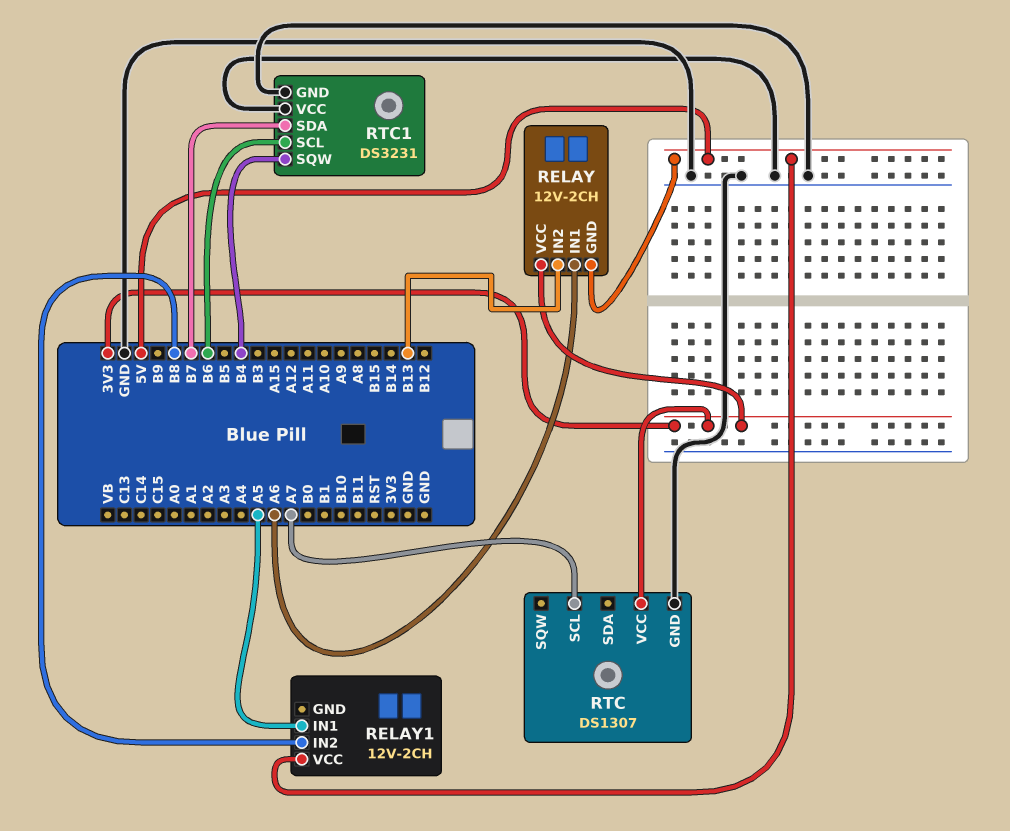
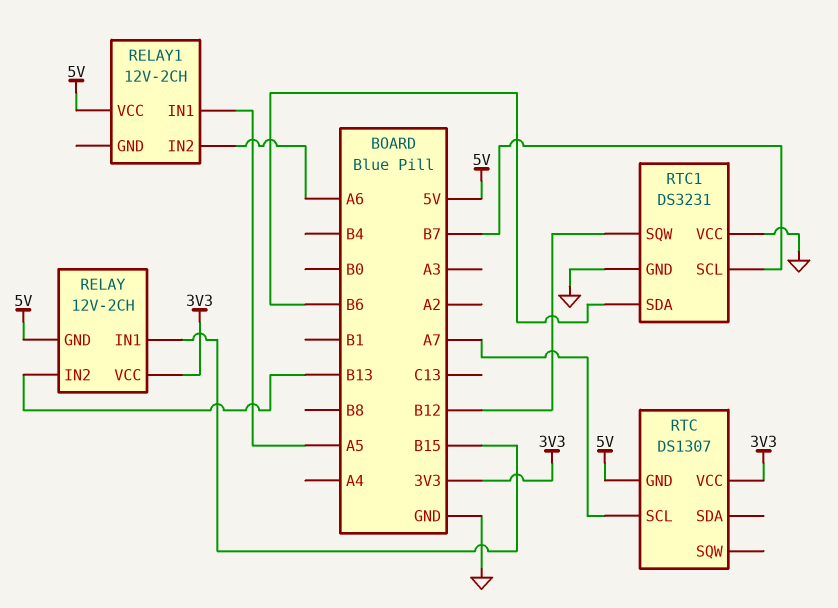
RELAY pin IN1: A6 -> B15
RELAY1 pin IN2: B8 -> A6
RTC pin GND: GND -> 5V
RTC1 pin SCL: B6 -> B7
RTC1 pin SDA: B7 -> B6
RTC1 pin SQW: B4 -> B12

